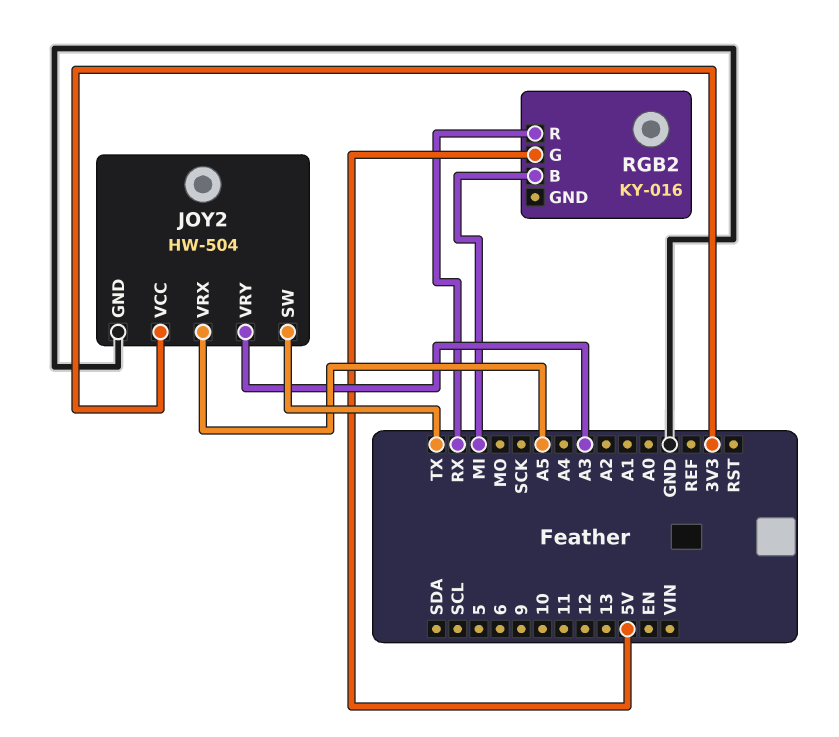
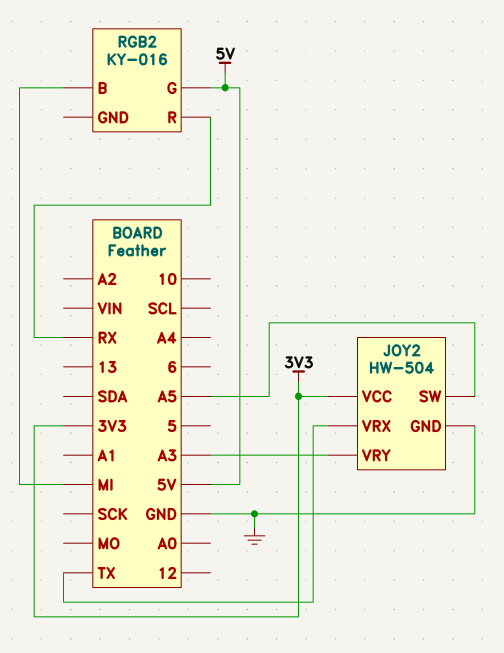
JOY2 pin SW: TX -> A5
JOY2 pin VRX: A5 -> TX

